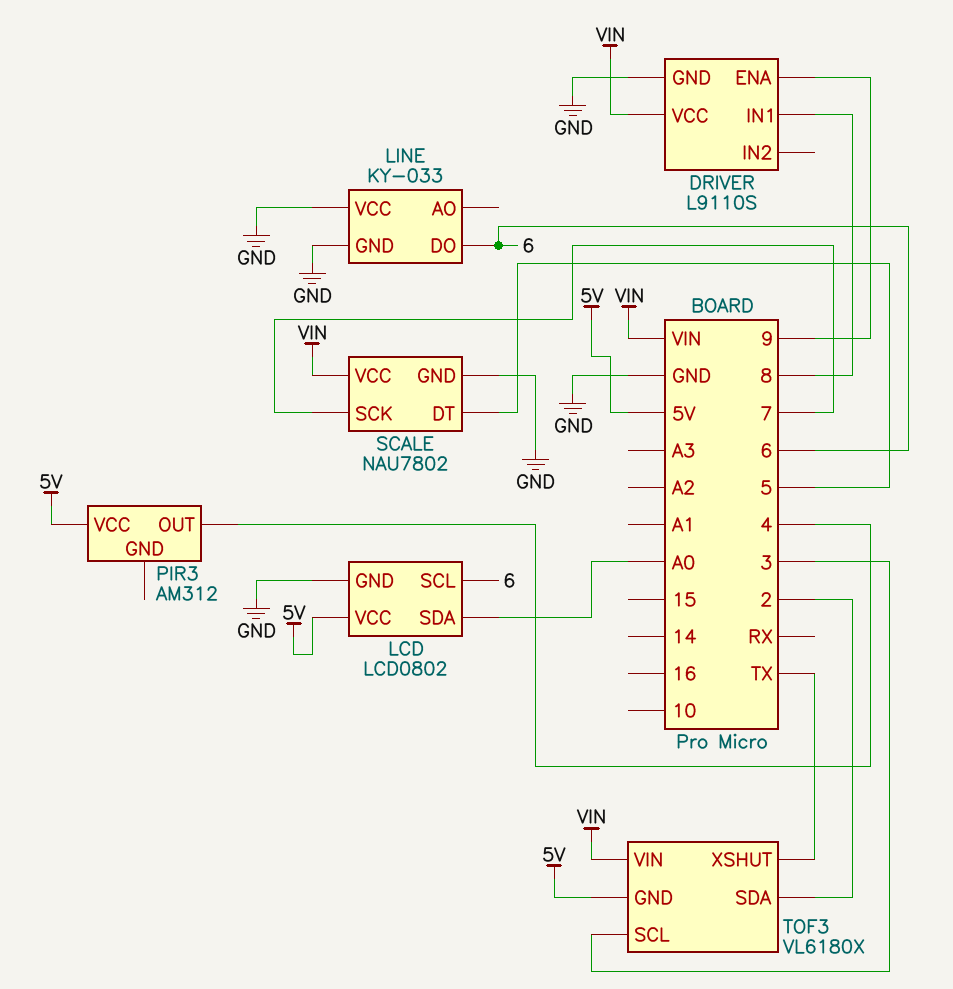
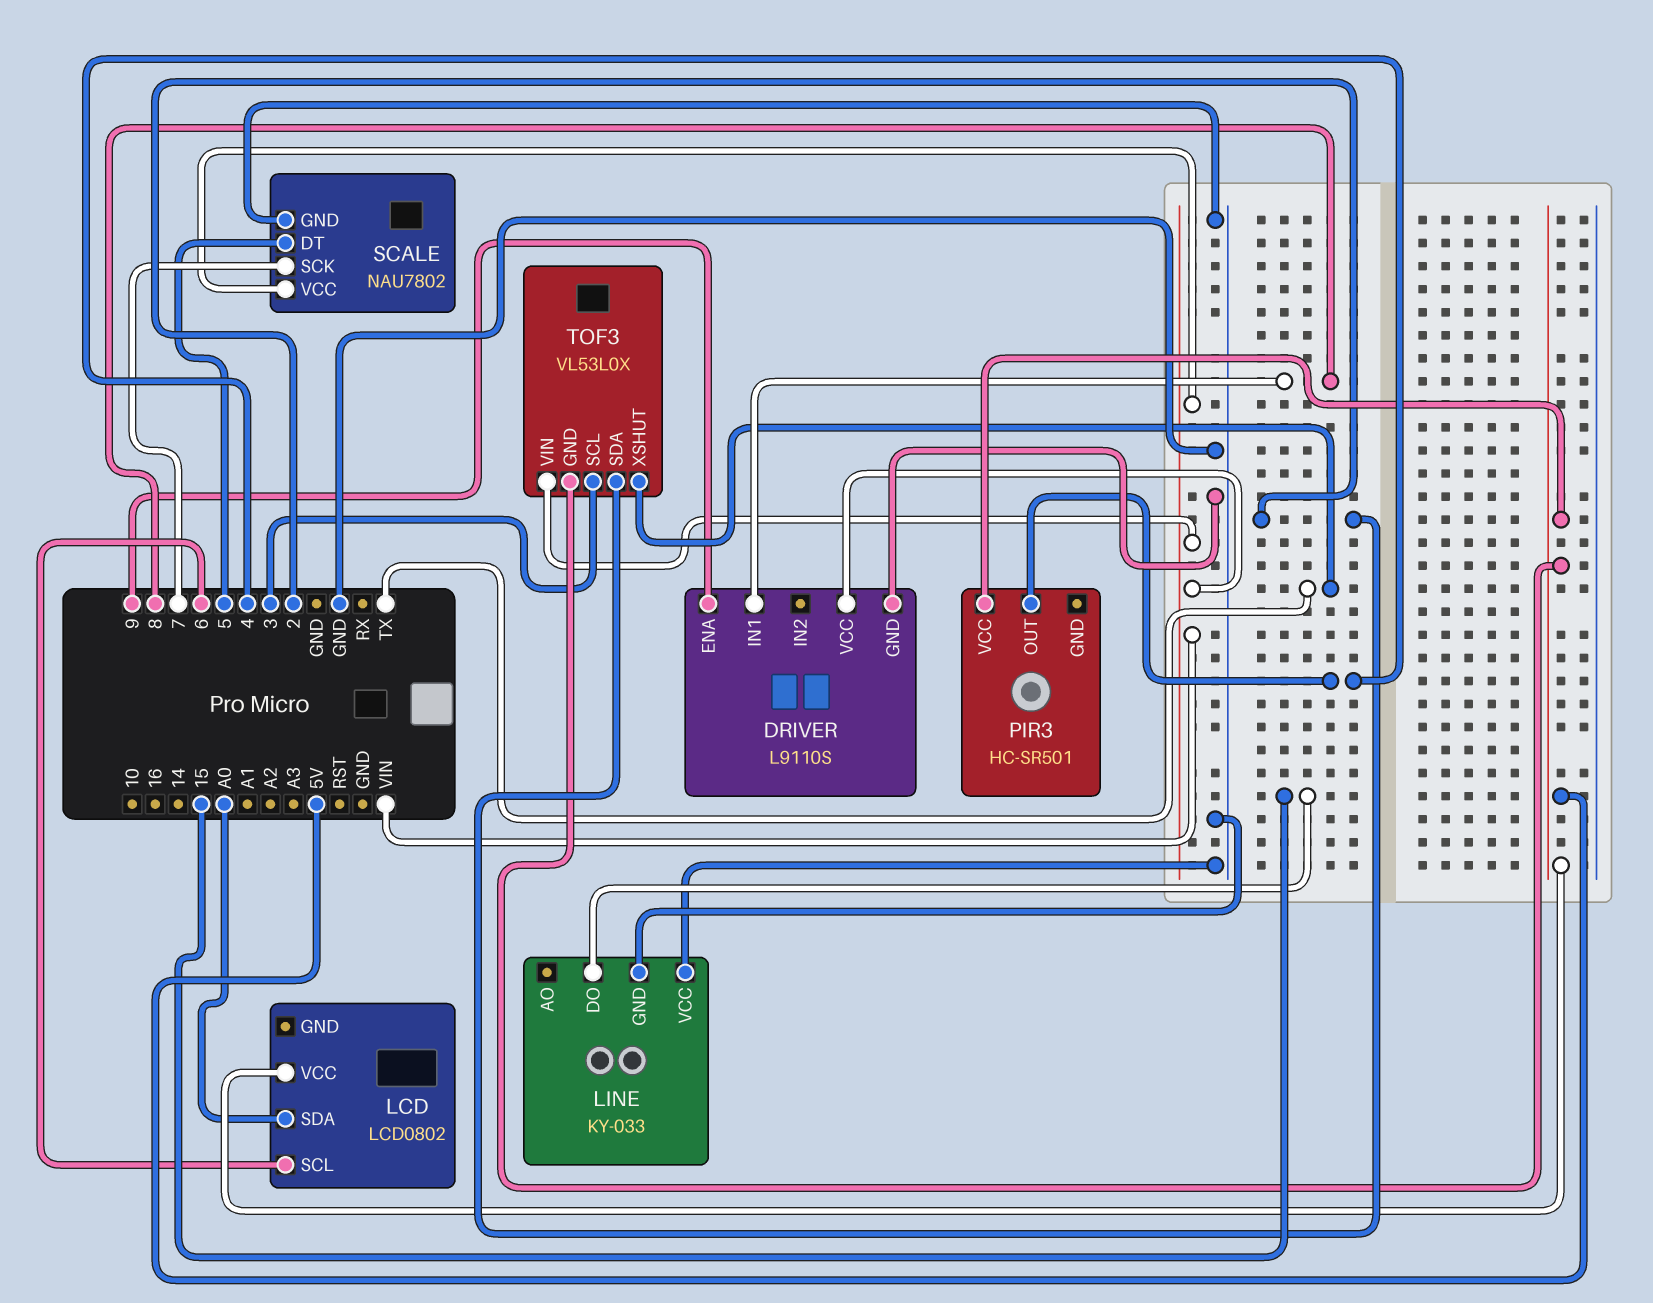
LCD pin GND: GND -> none
LINE pin DO: 6 -> 15
PIR3: AM312 -> HC-SR501
TOF3: VL6180X -> VL53L0X

